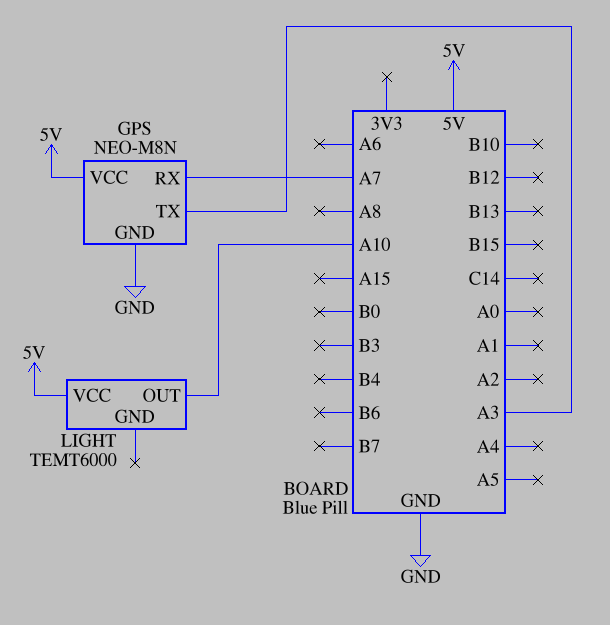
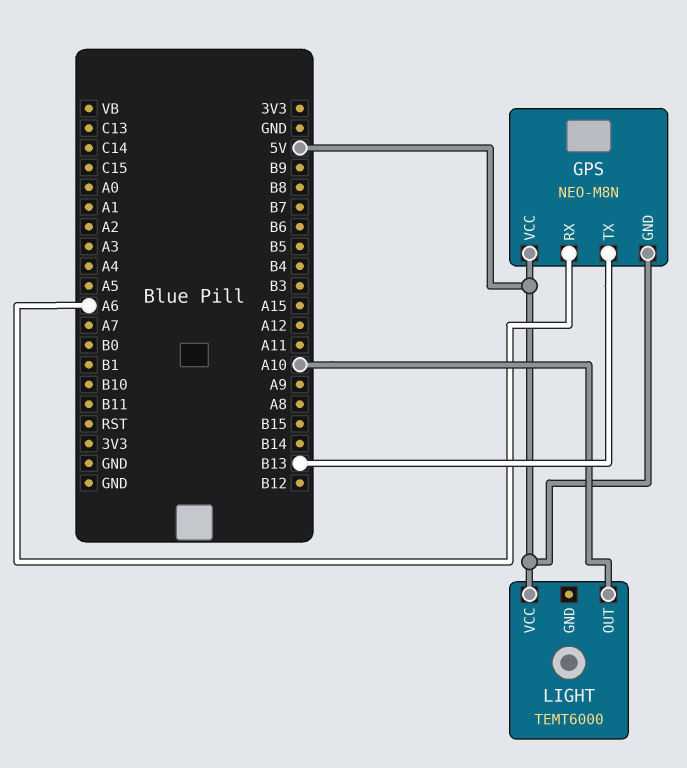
GPS pin GND: GND -> 5V
GPS pin RX: A7 -> A6
GPS pin TX: A3 -> B13

